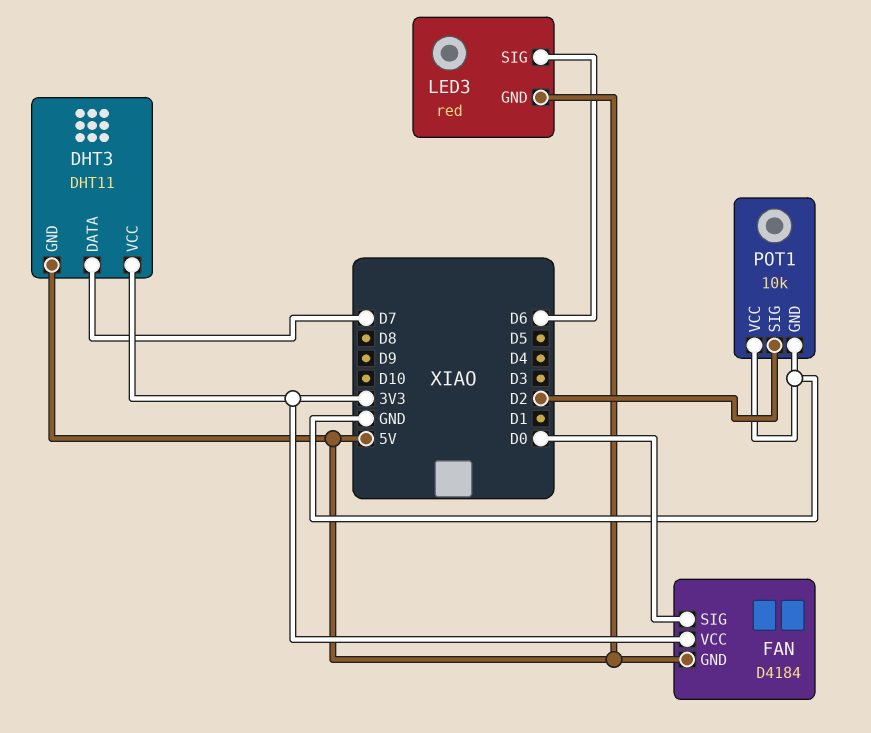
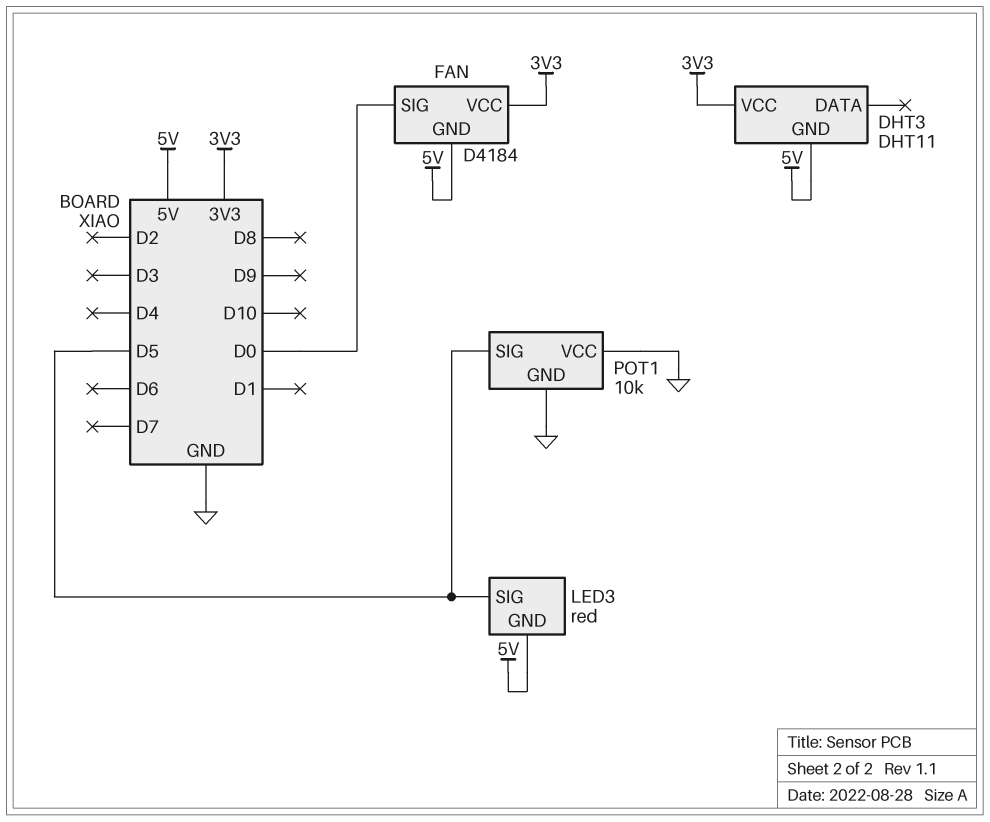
DHT3 pin DATA: D7 -> none
LED3 pin SIG: D6 -> D5
POT1 pin SIG: D2 -> D5

